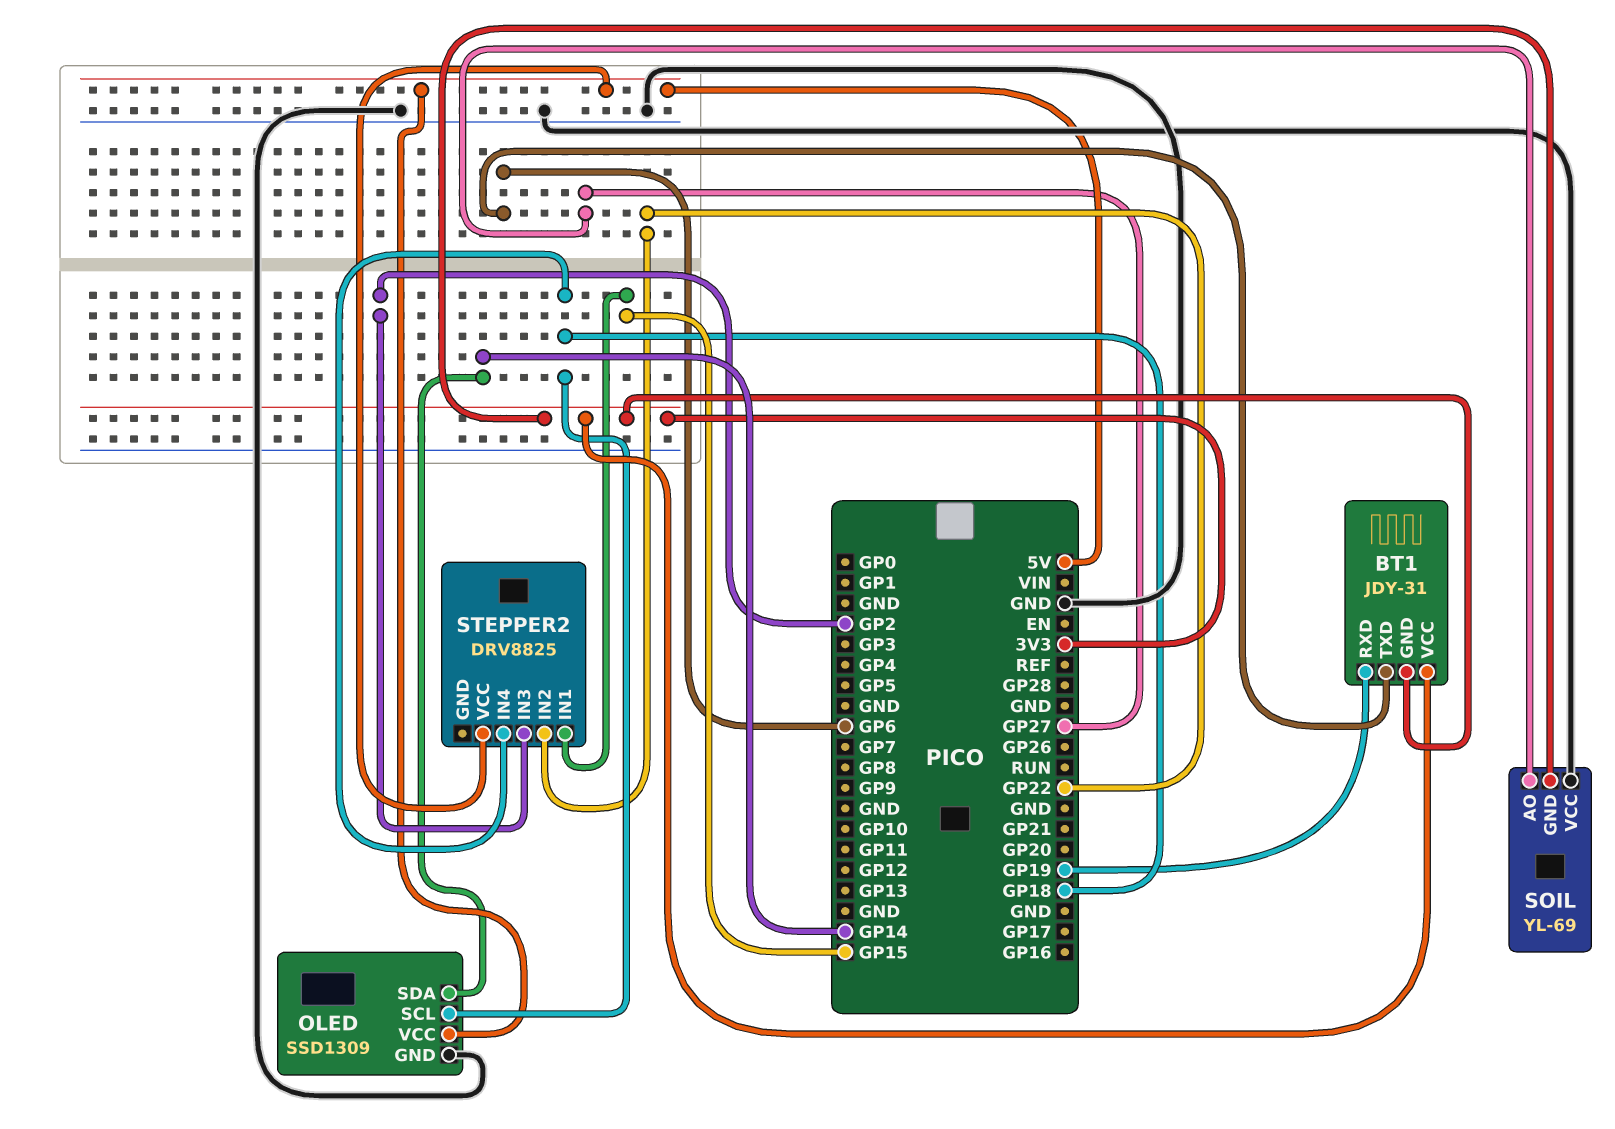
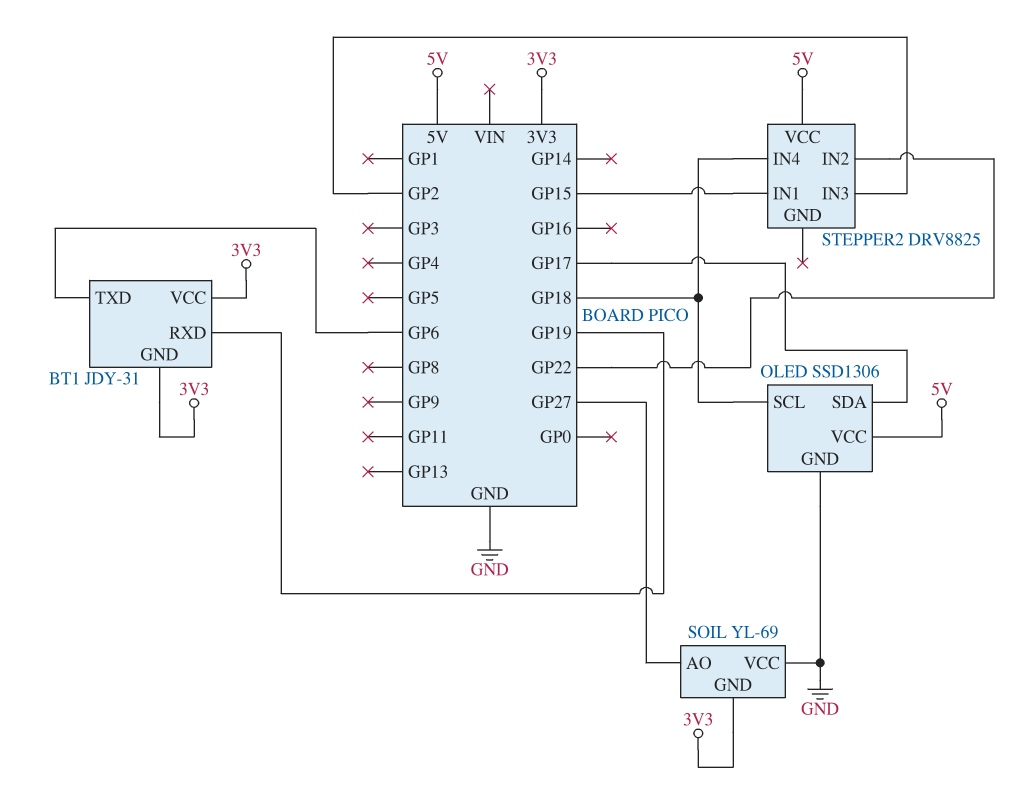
OLED: SSD1309 -> SSD1306
OLED pin SDA: GP14 -> GP17

